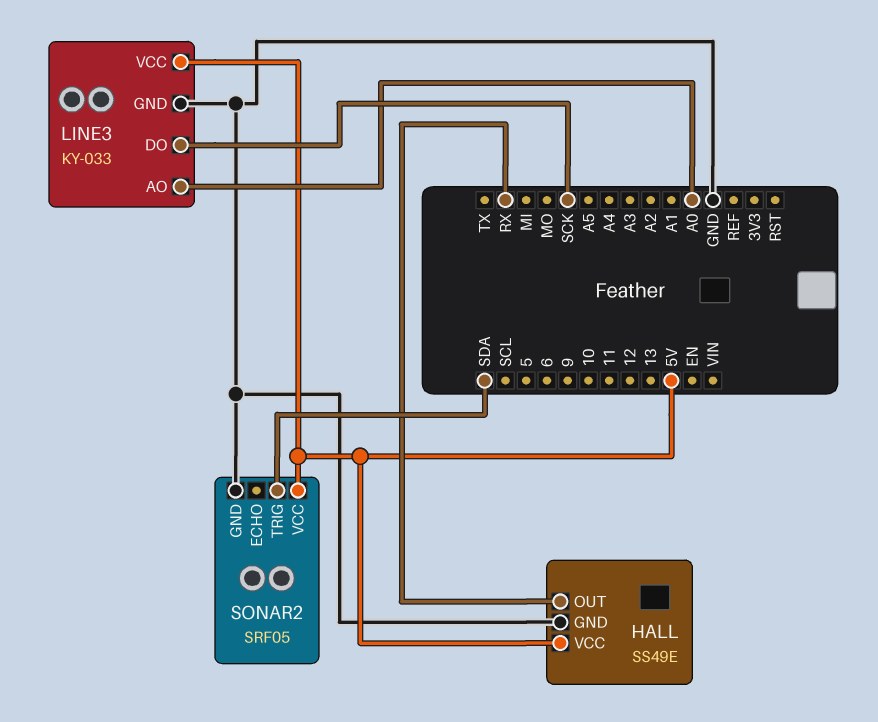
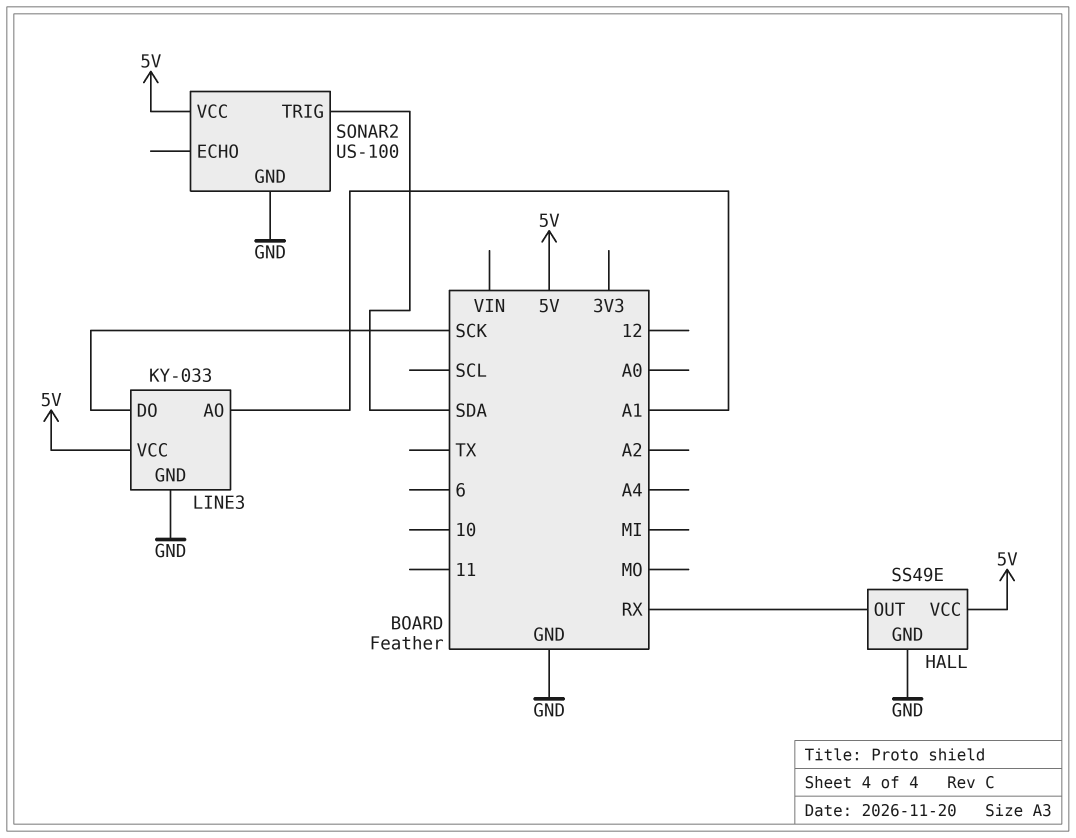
LINE3 pin AO: A0 -> A1
SONAR2: SRF05 -> US-100

